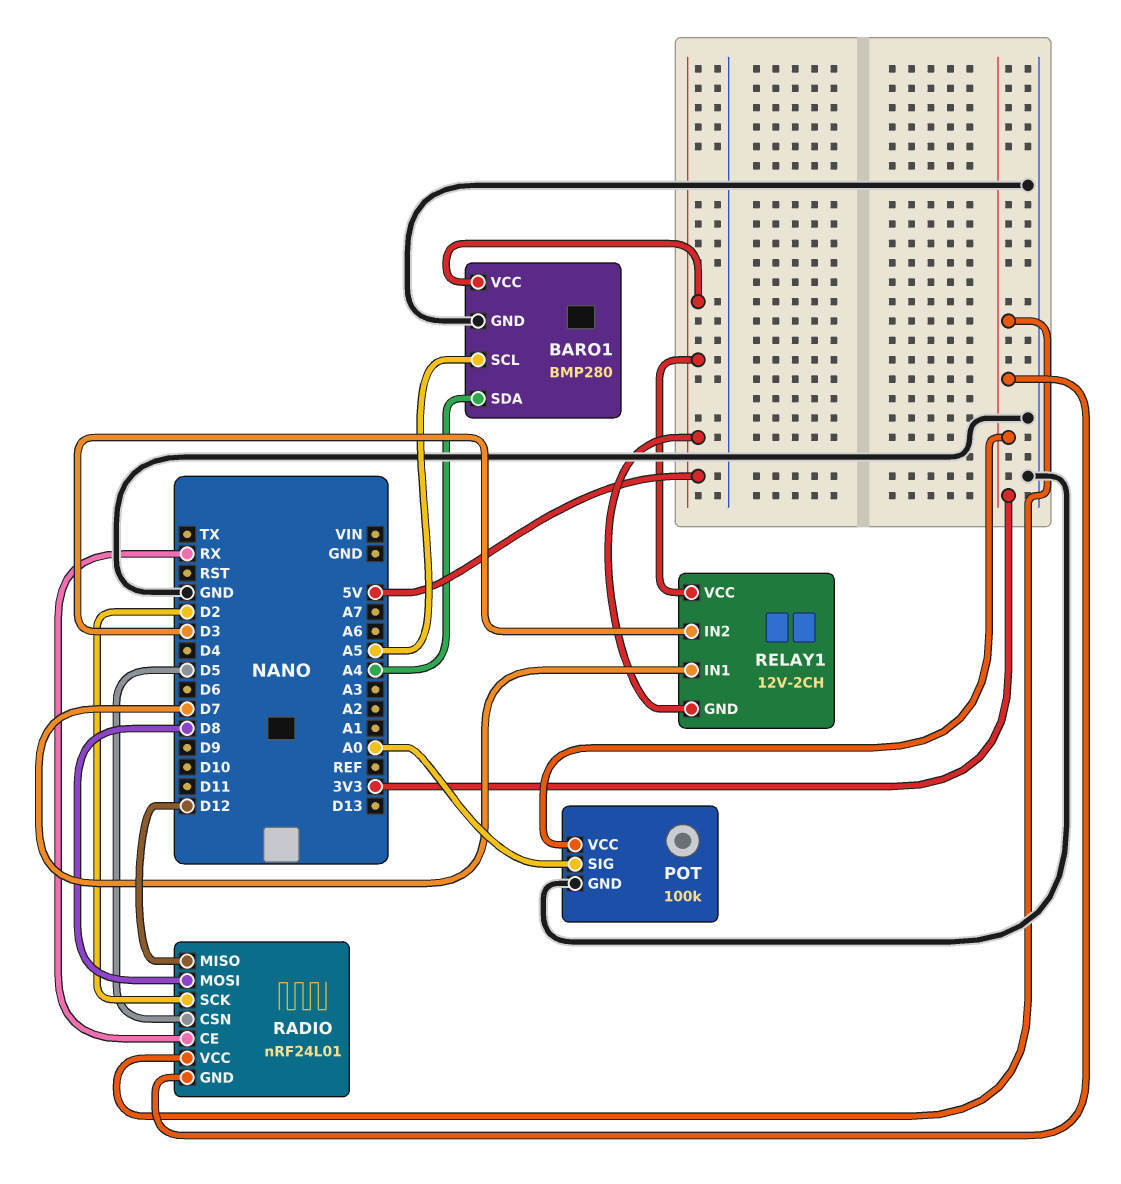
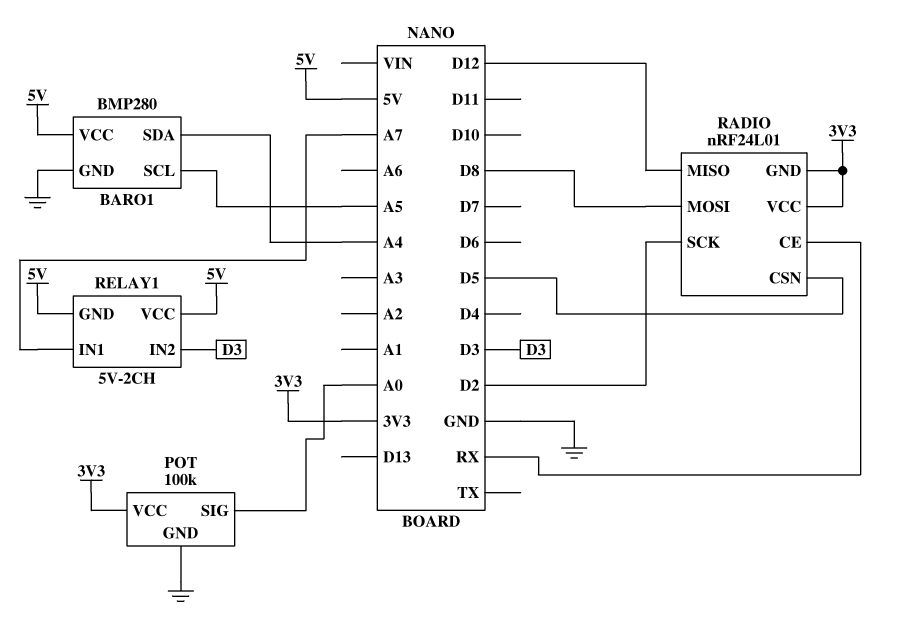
RELAY1: 12V-2CH -> 5V-2CH
RELAY1 pin IN1: D7 -> A7

